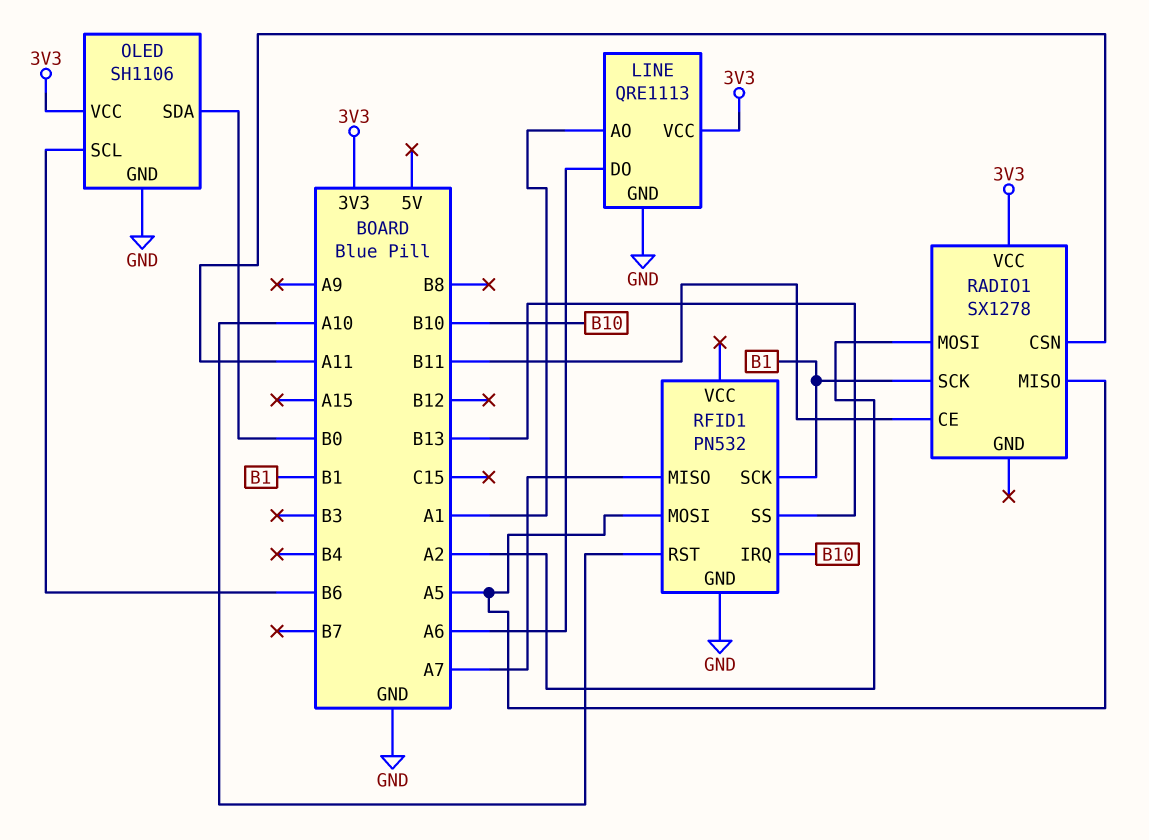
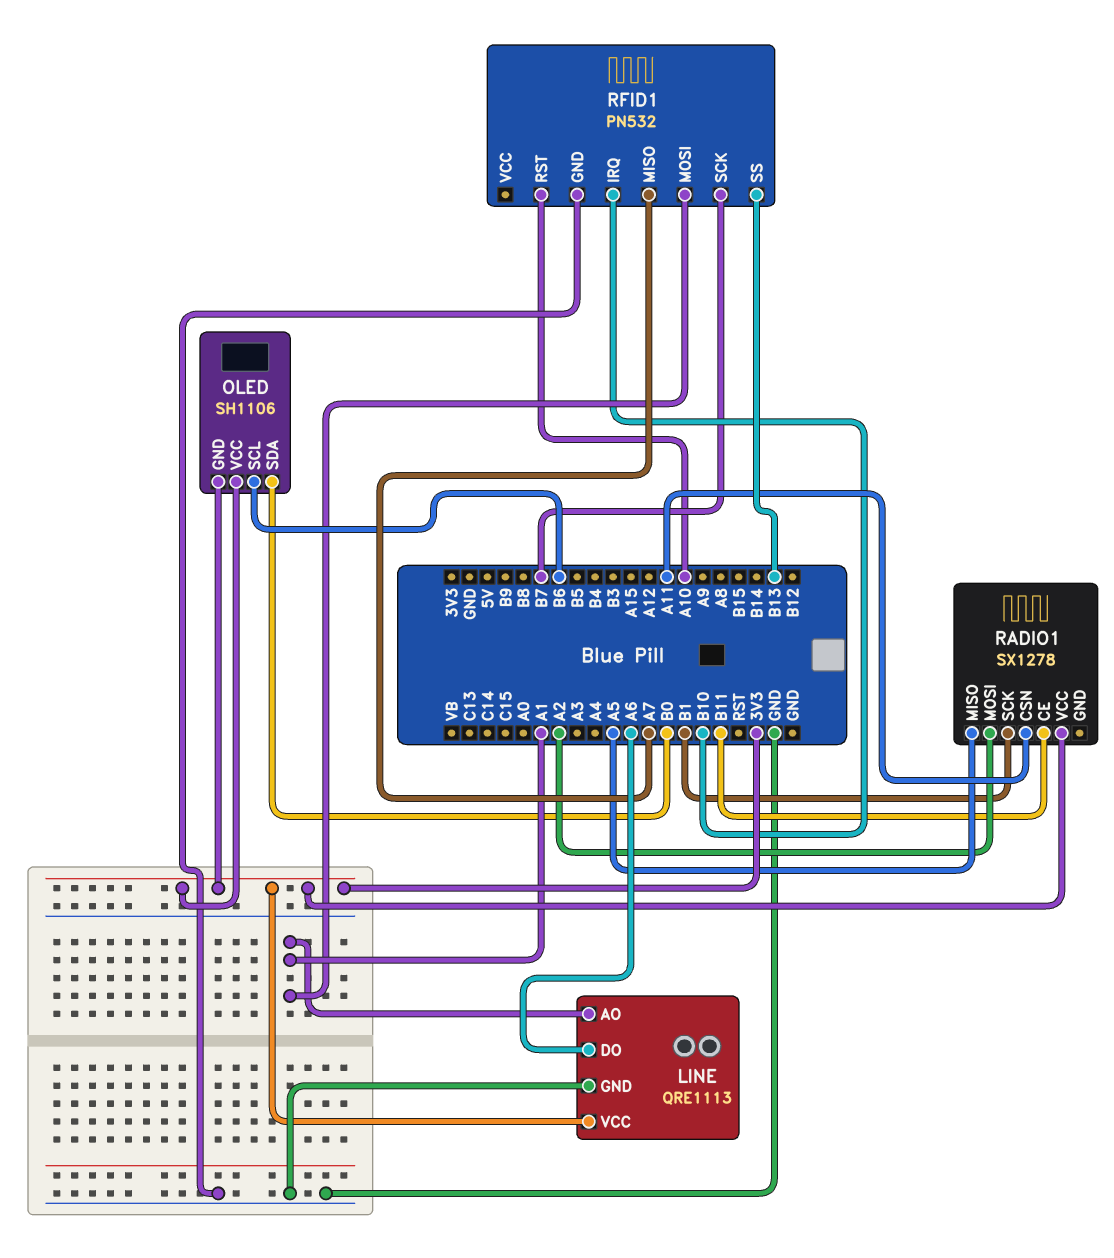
OLED pin GND: GND -> 3V3
RFID1 pin MOSI: A5 -> A1
RFID1 pin SCK: B1 -> B7

